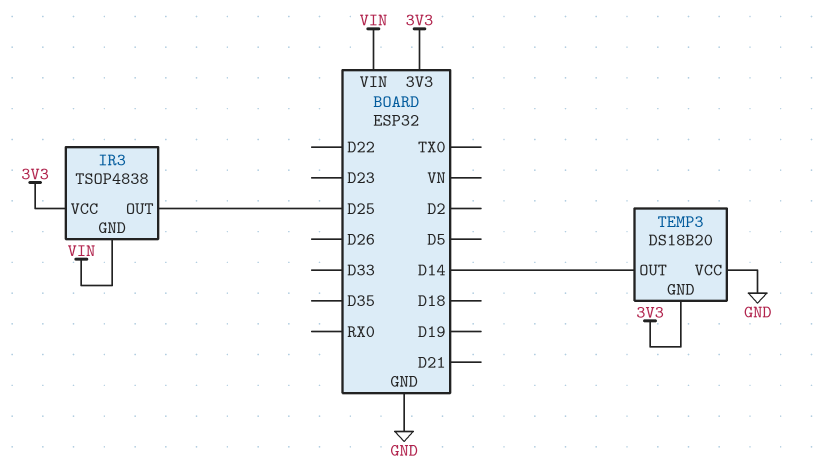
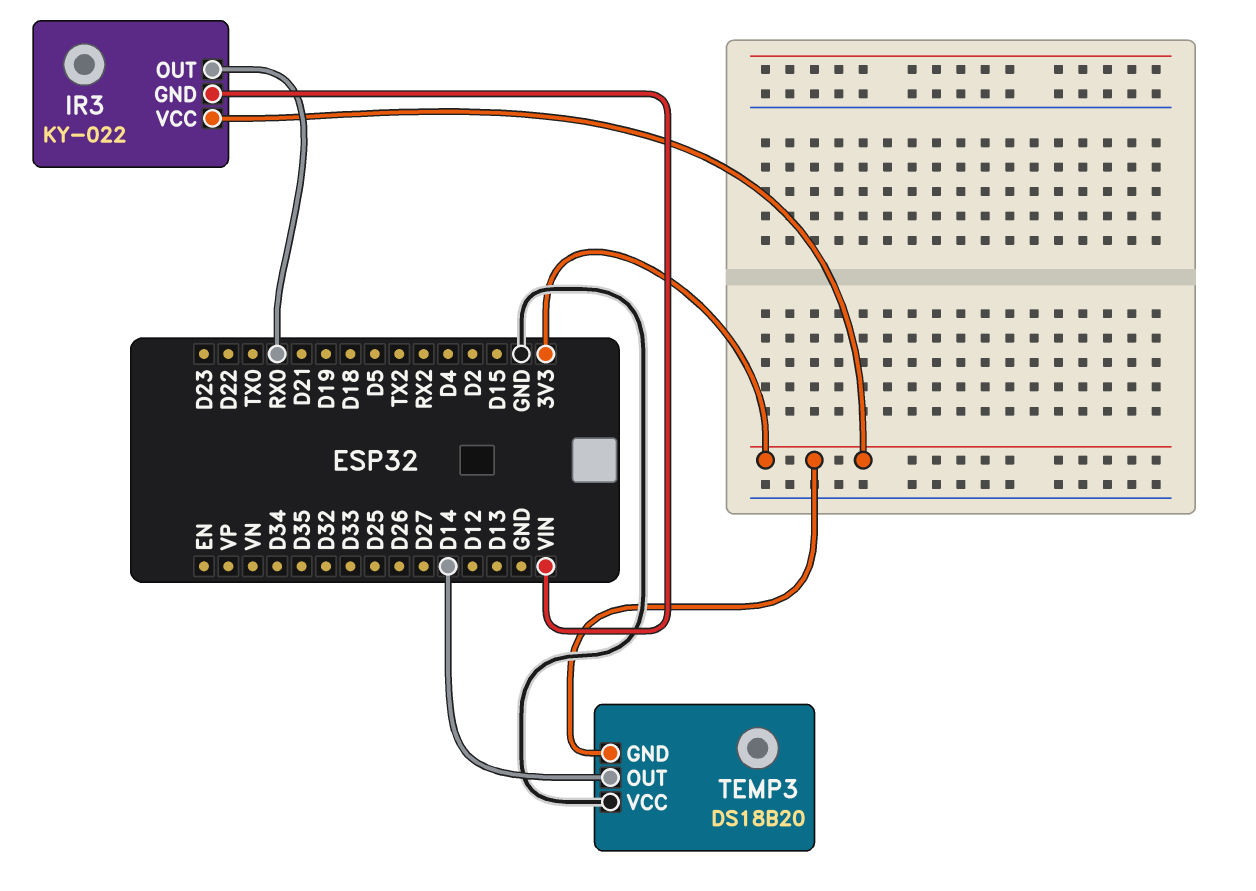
IR3: TSOP4838 -> KY-022
IR3 pin OUT: D25 -> RX0

